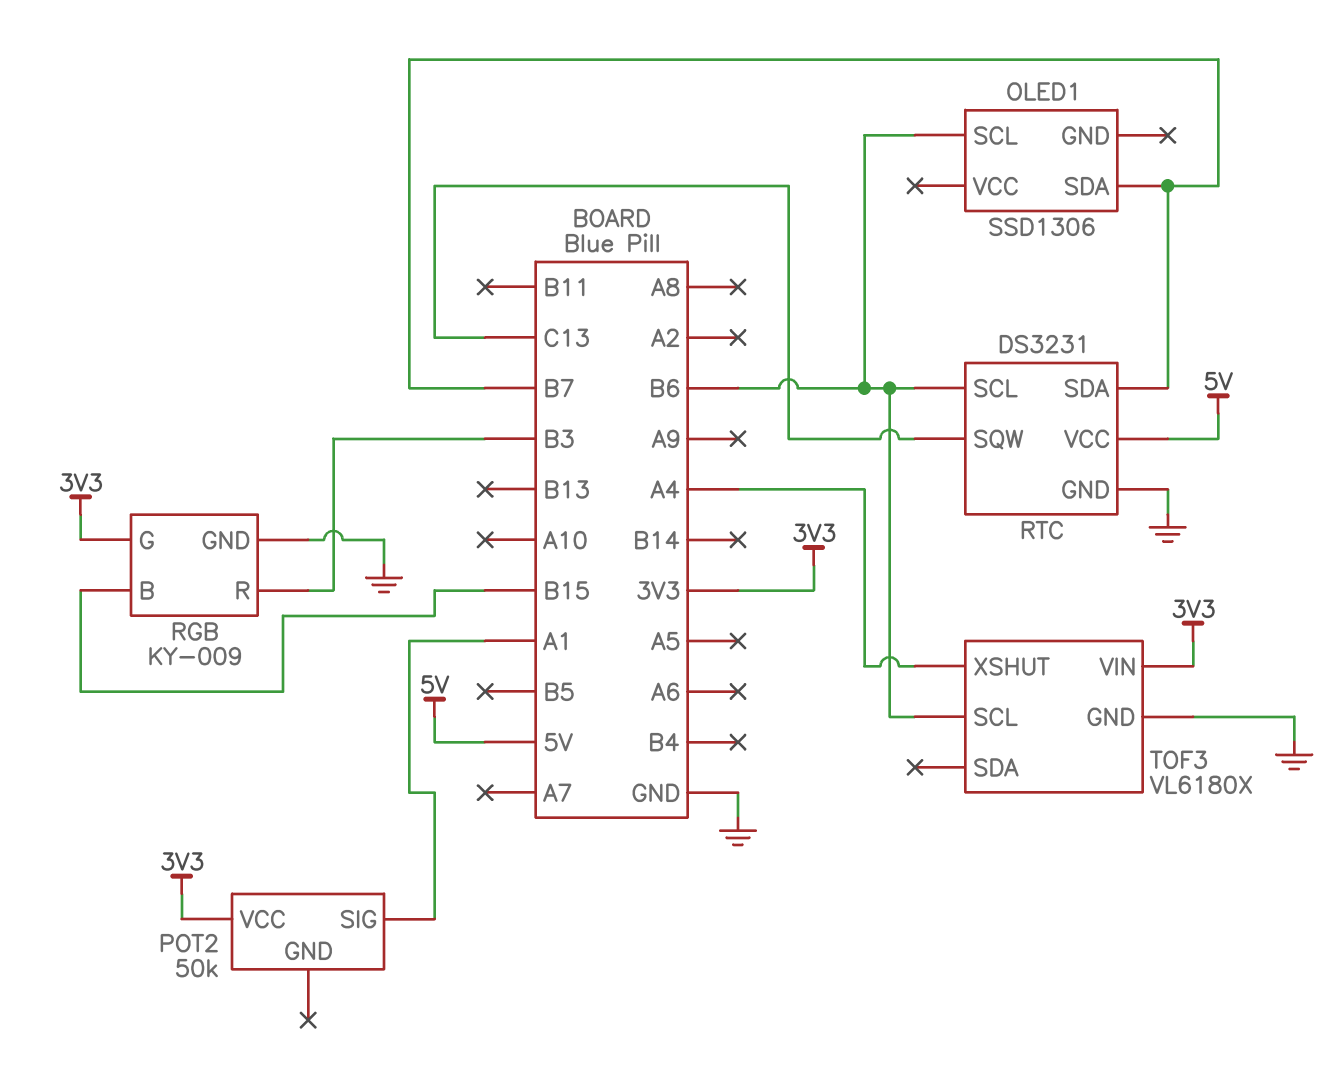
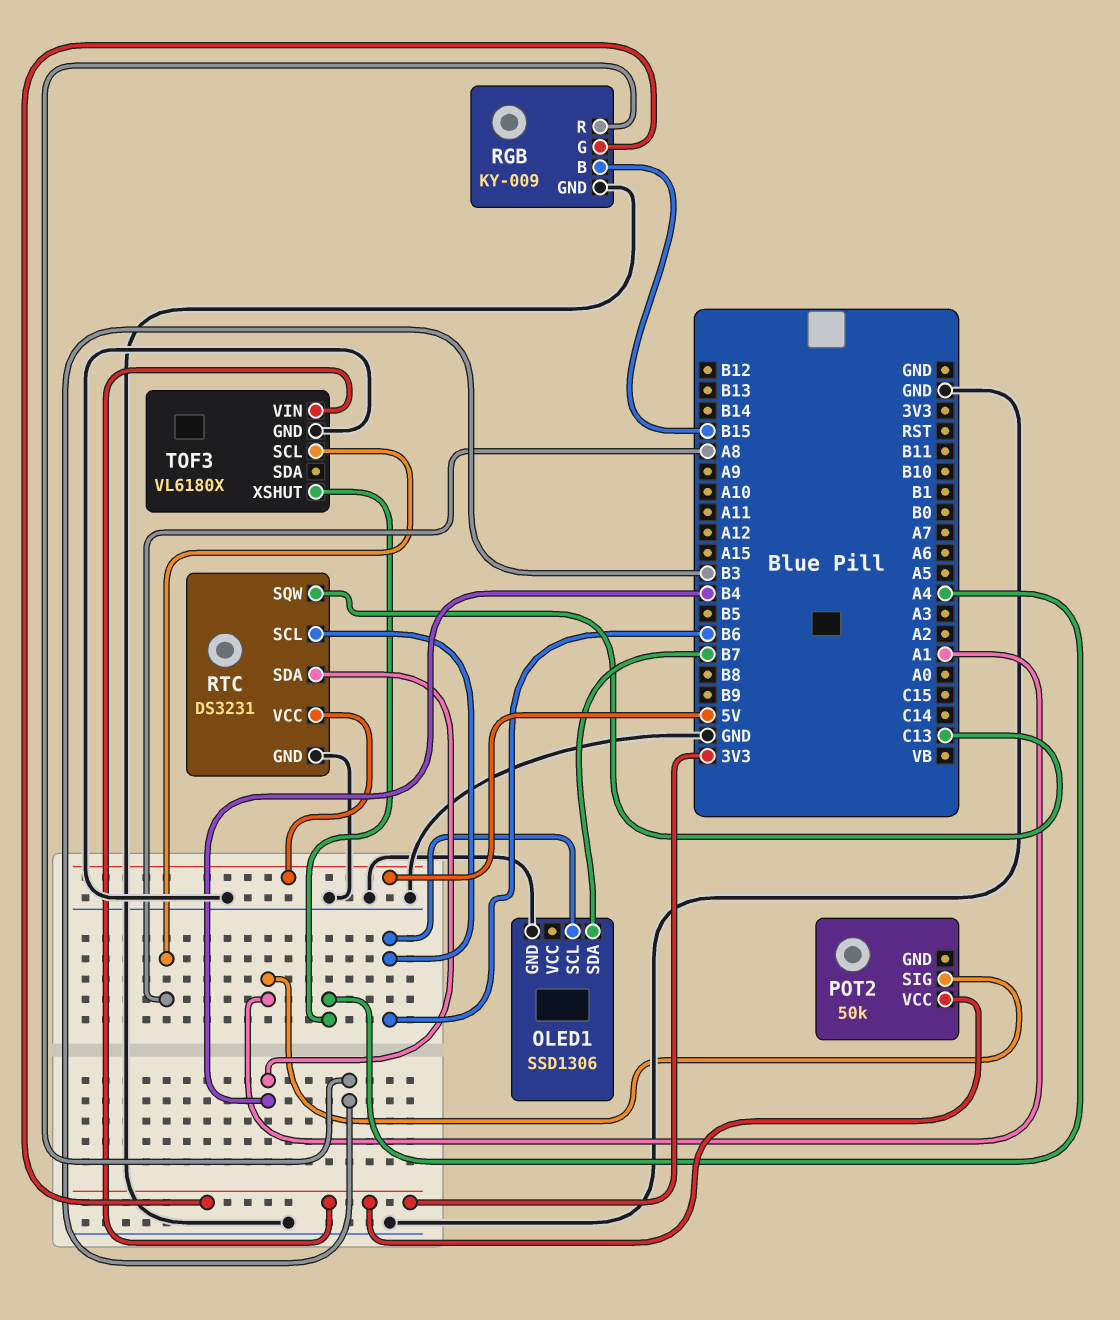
OLED1 pin GND: none -> GND
RTC pin SDA: B7 -> B4
TOF3 pin SCL: B6 -> A8

